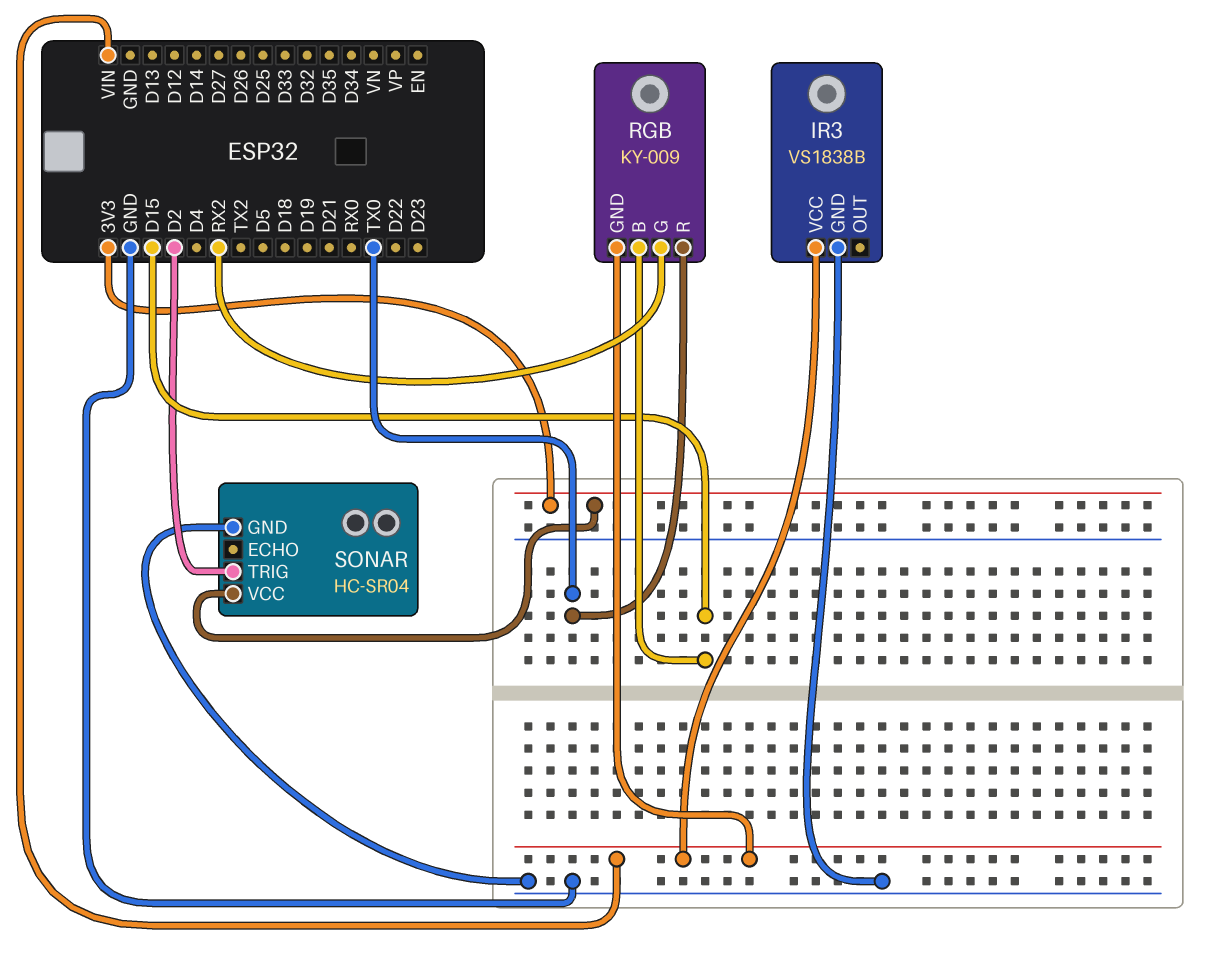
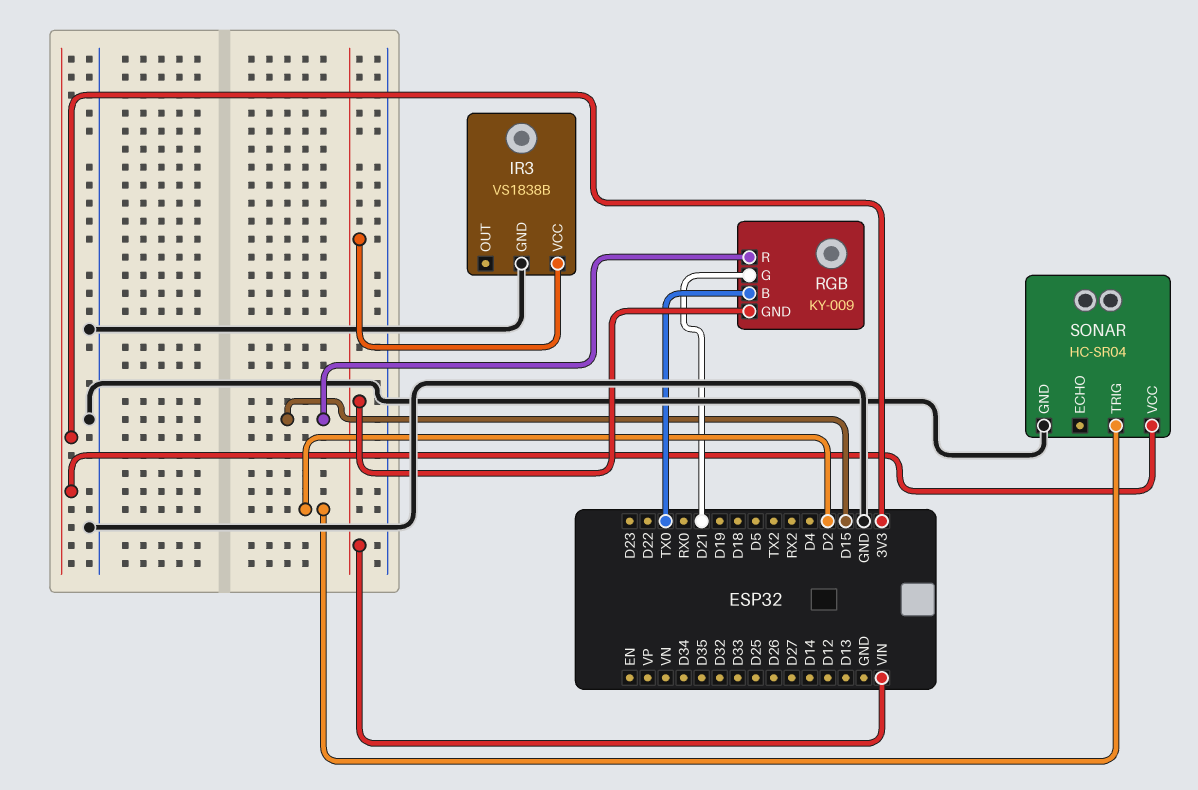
RGB pin B: D15 -> TX0
RGB pin G: RX2 -> D21
RGB pin R: TX0 -> D15

